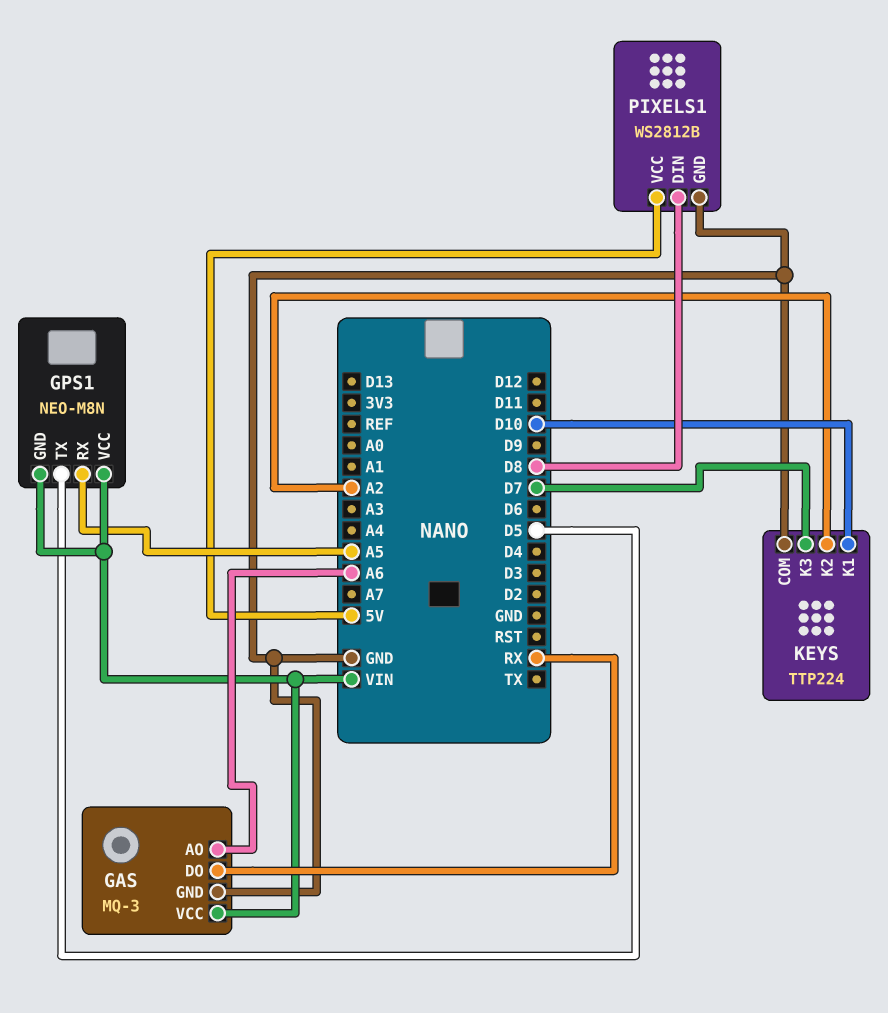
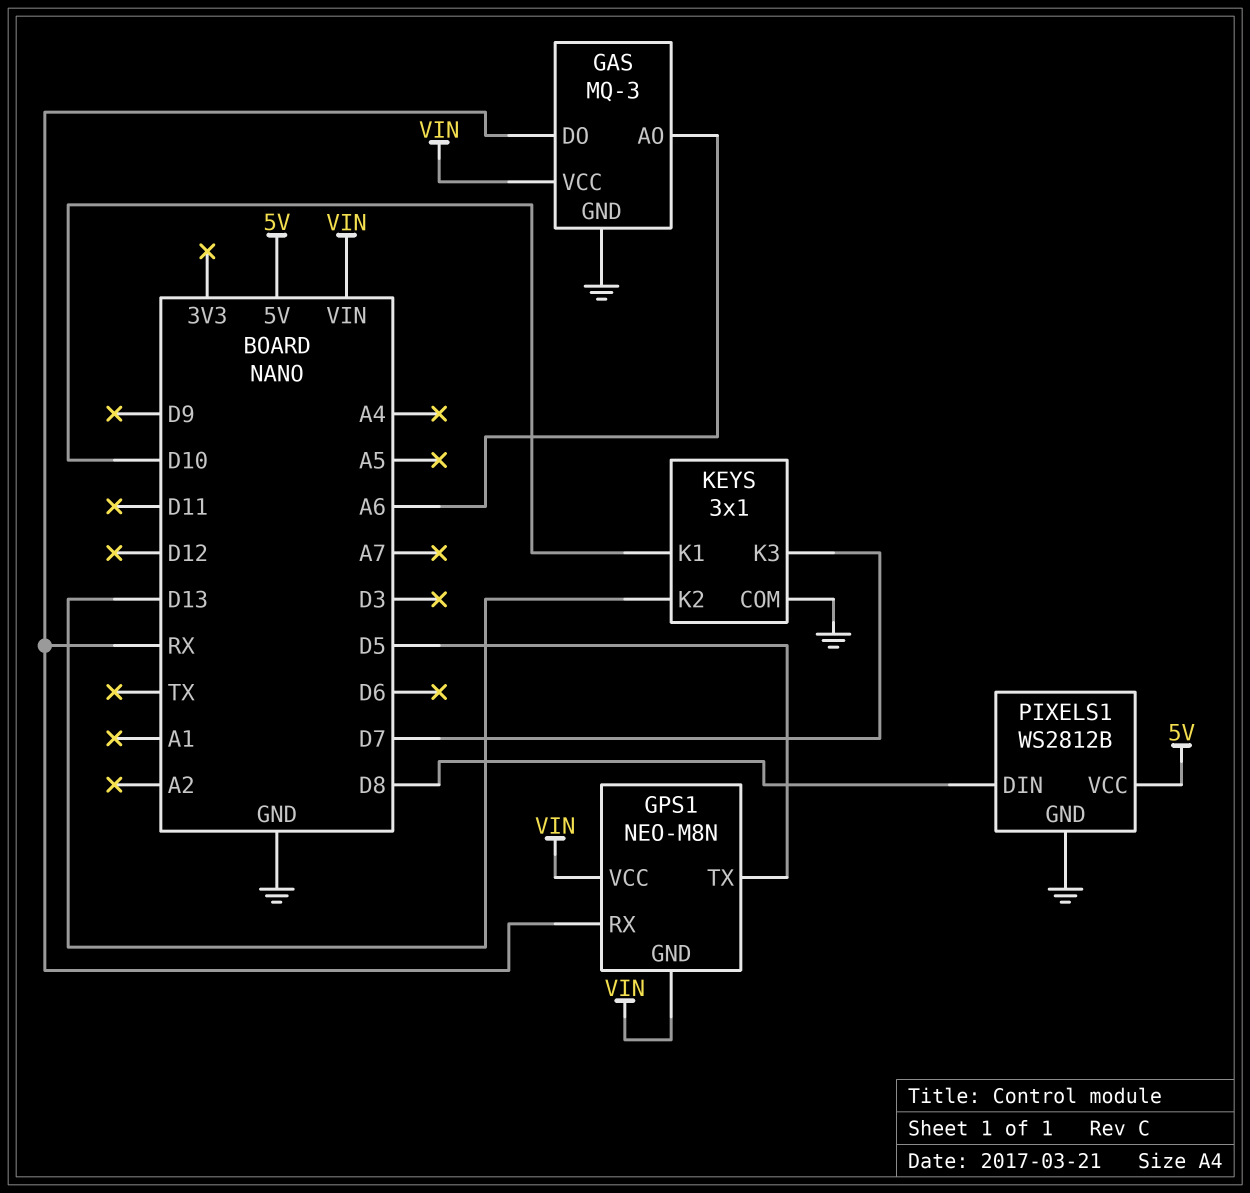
GPS1 pin RX: A5 -> RX
KEYS: TTP224 -> 3x1
KEYS pin K2: A2 -> D13

